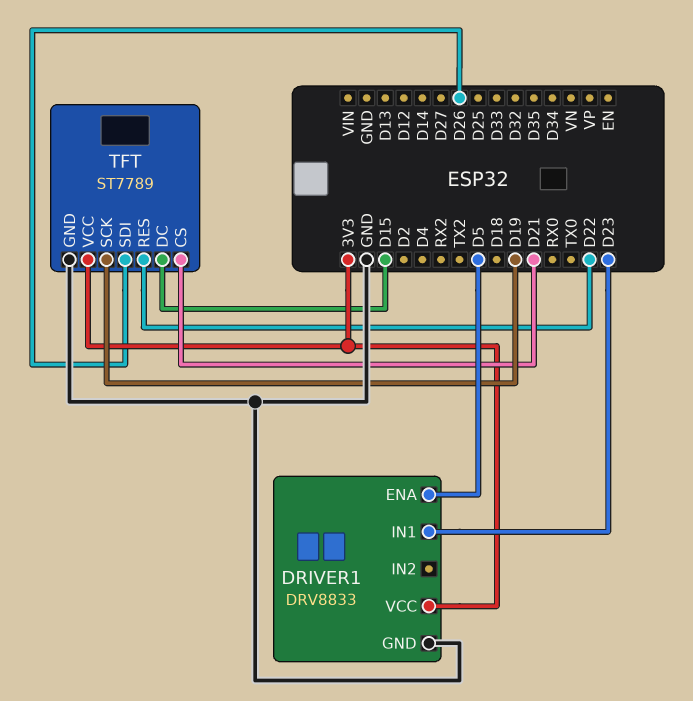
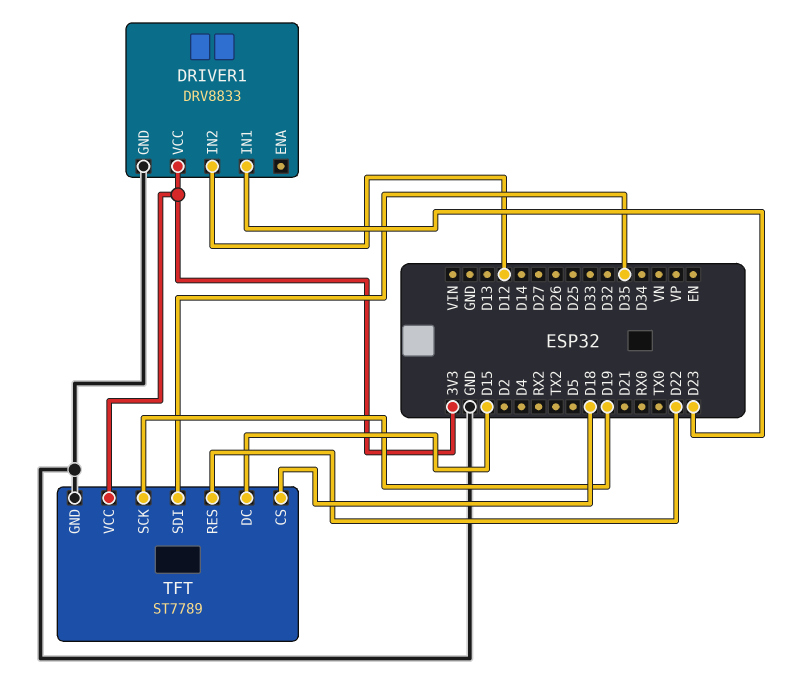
DRIVER1 pin ENA: D5 -> none
DRIVER1 pin IN2: none -> D12
TFT pin CS: D21 -> D18
TFT pin SDI: D26 -> D35

